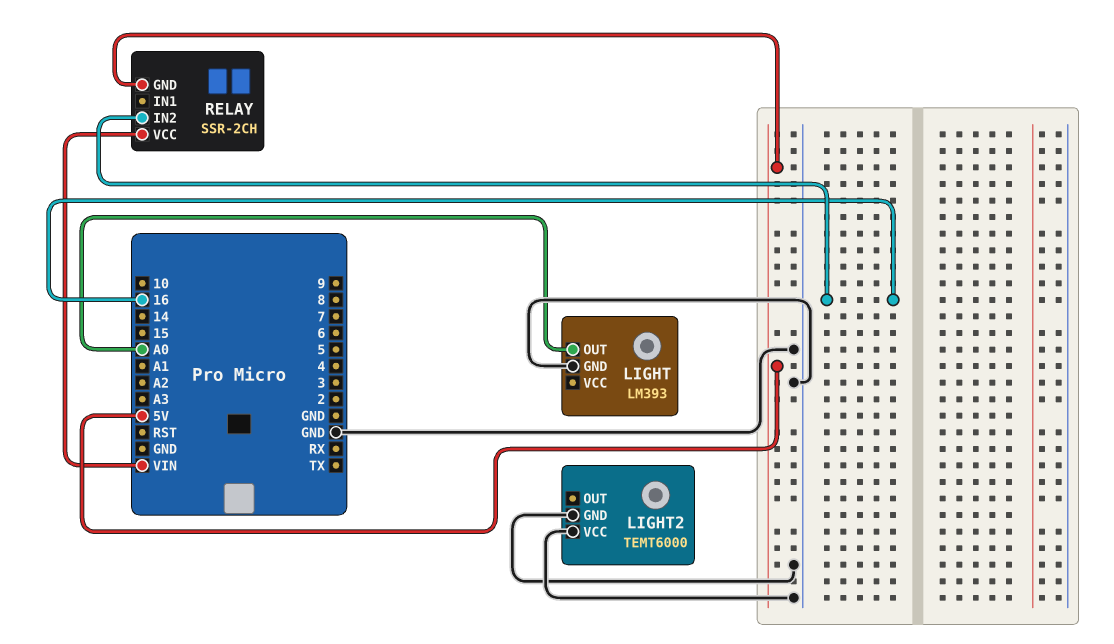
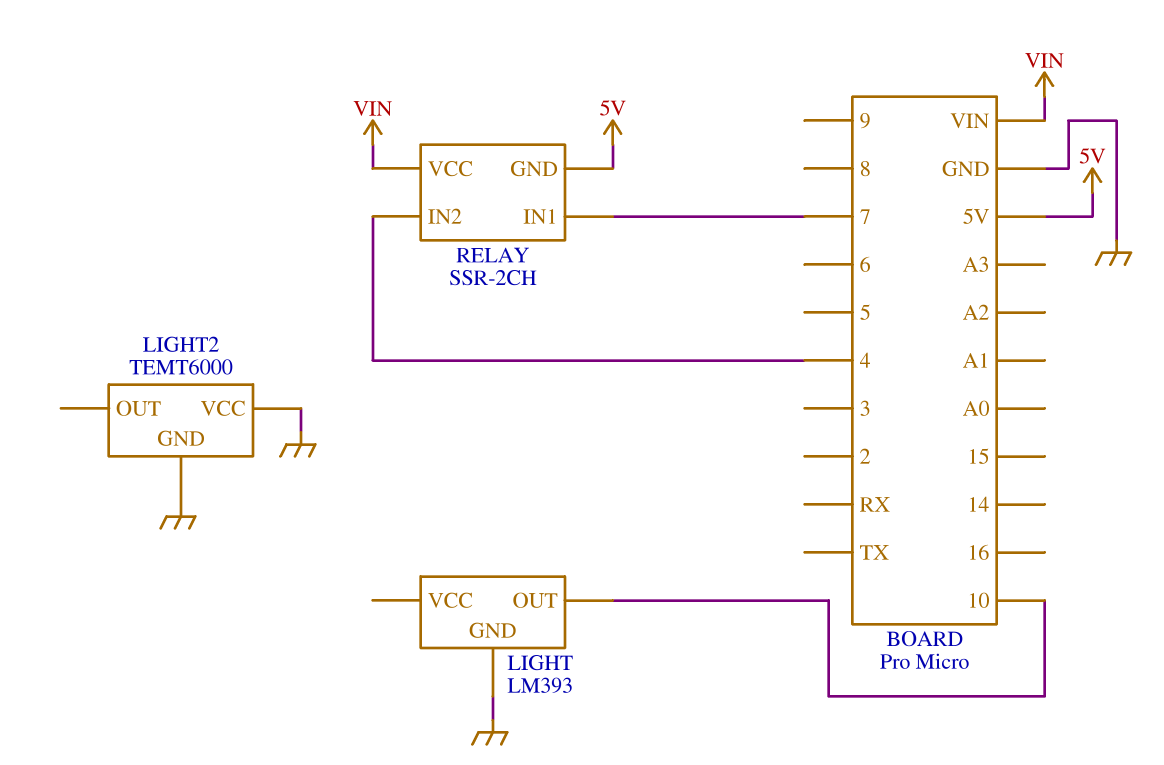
LIGHT pin OUT: A0 -> 10
RELAY pin IN1: none -> 7
RELAY pin IN2: 16 -> 4

